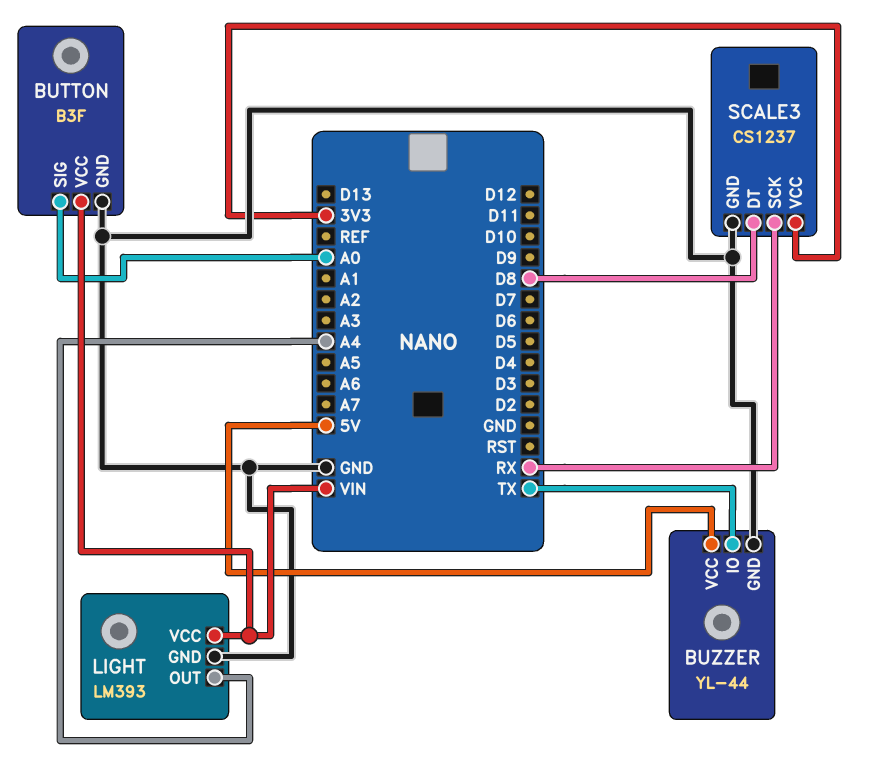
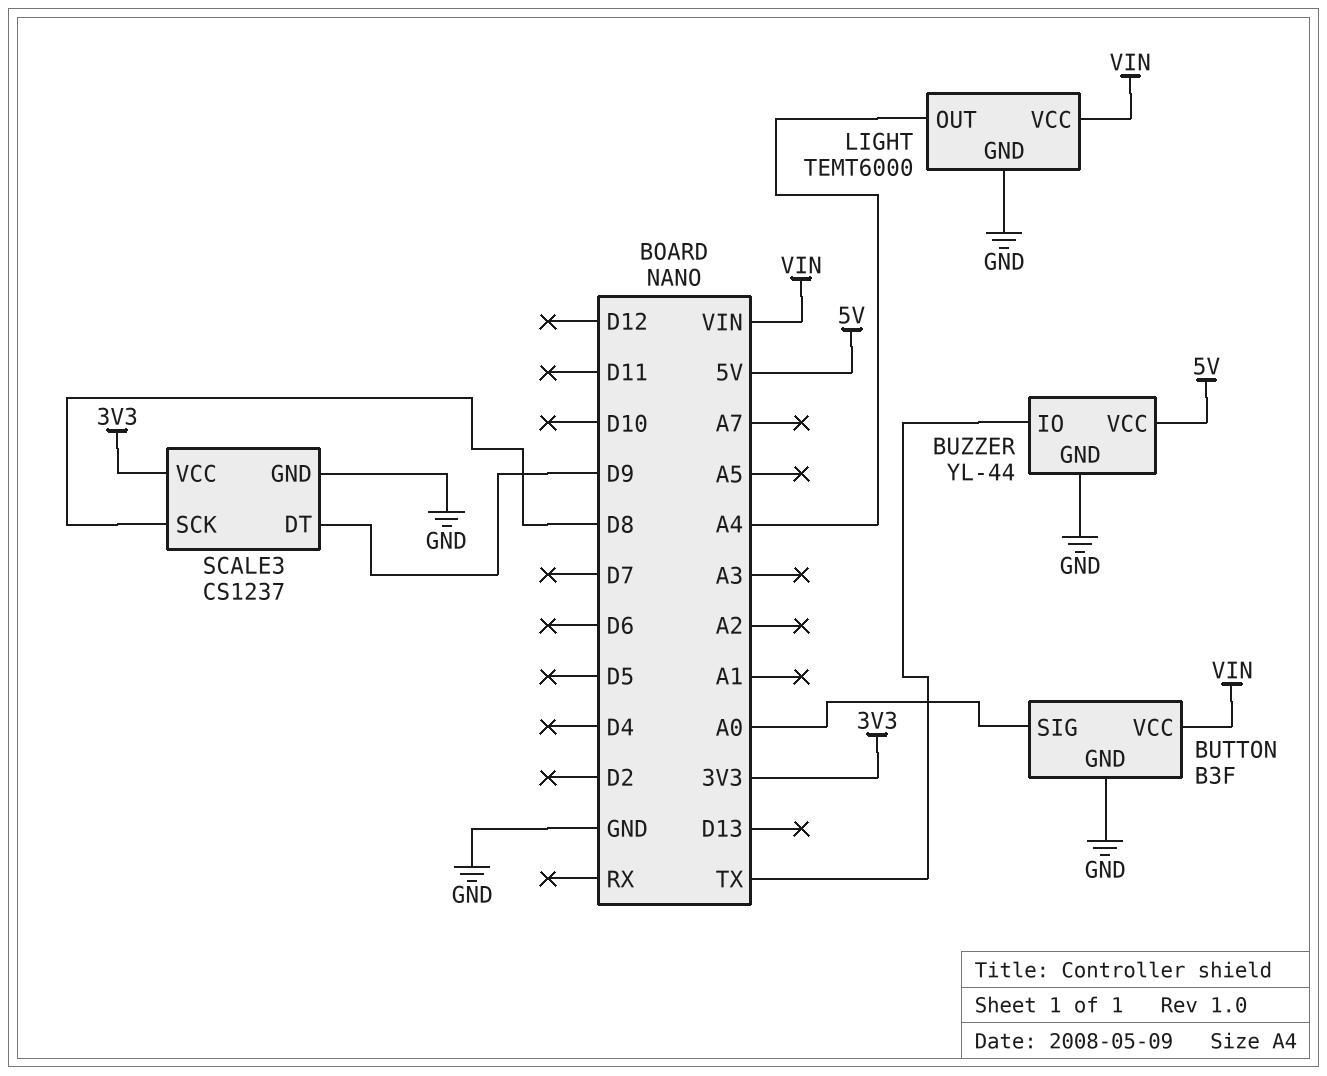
LIGHT: LM393 -> TEMT6000
SCALE3 pin DT: D8 -> D9
SCALE3 pin SCK: RX -> D8

